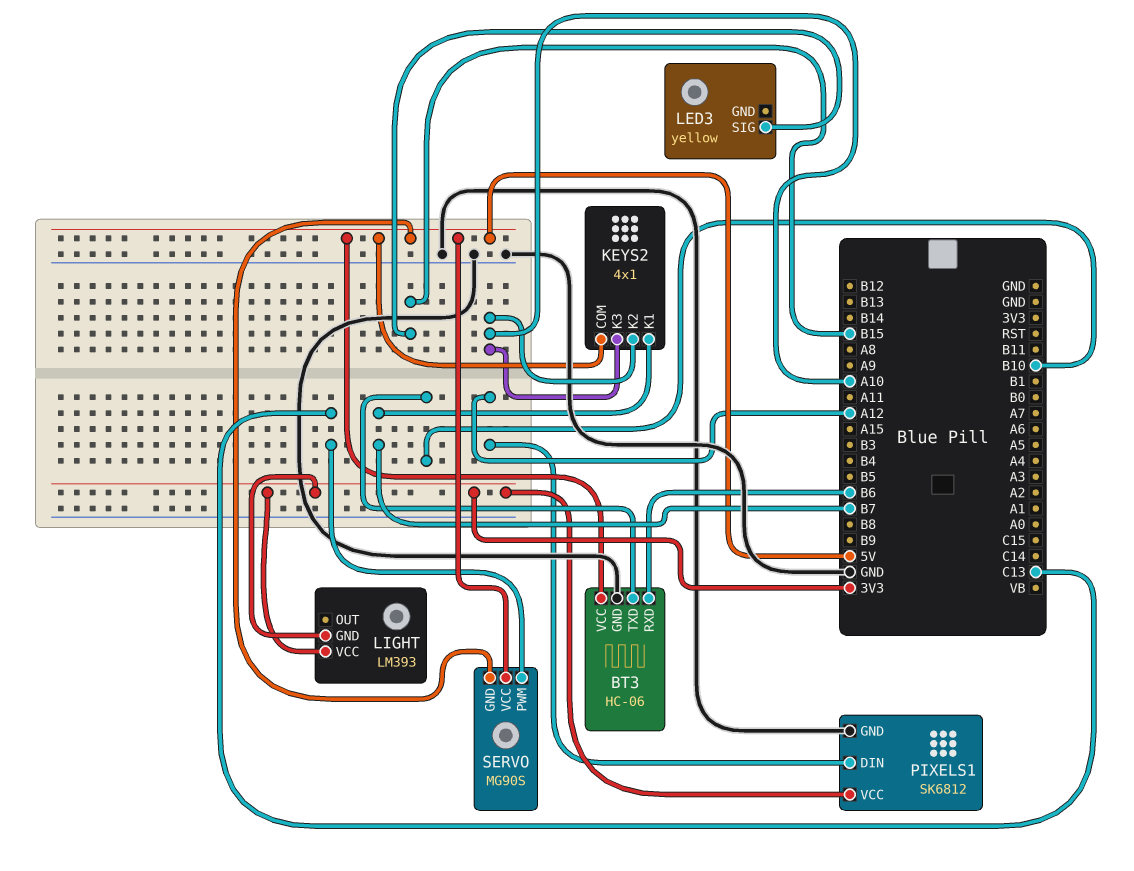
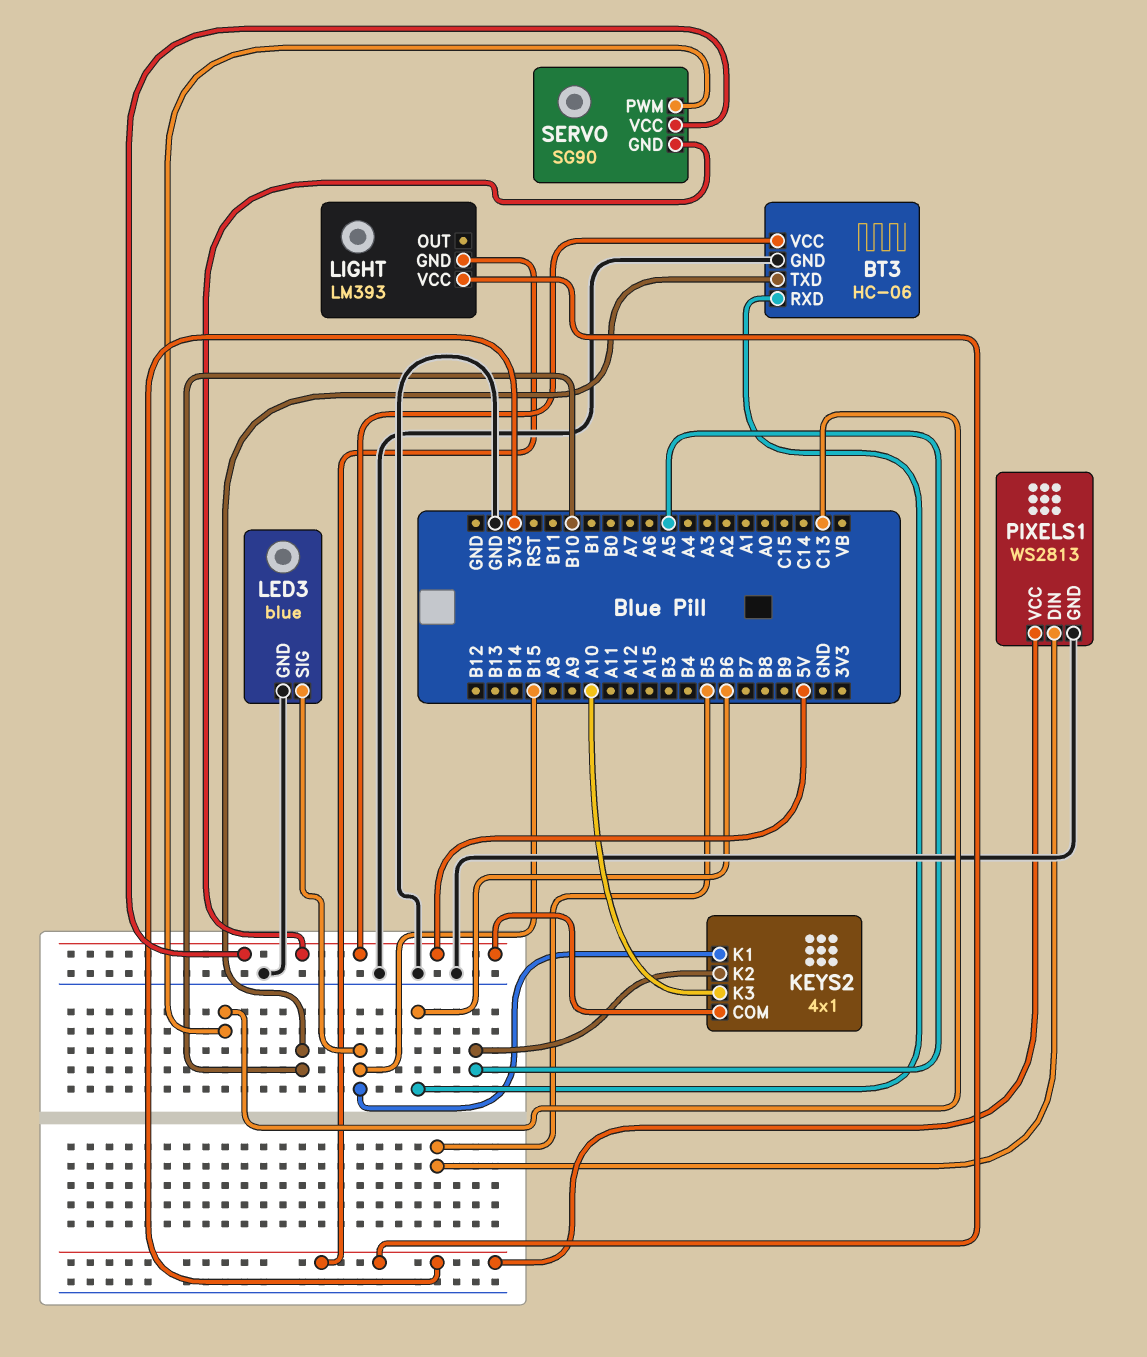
KEYS2 pin K1: B7 -> B15
KEYS2 pin K2: A10 -> A5
LED3: yellow -> blue
LED3 pin GND: none -> GND
PIXELS1: SK6812 -> WS2813
PIXELS1 pin DIN: A12 -> B5
SERVO: MG90S -> SG90

